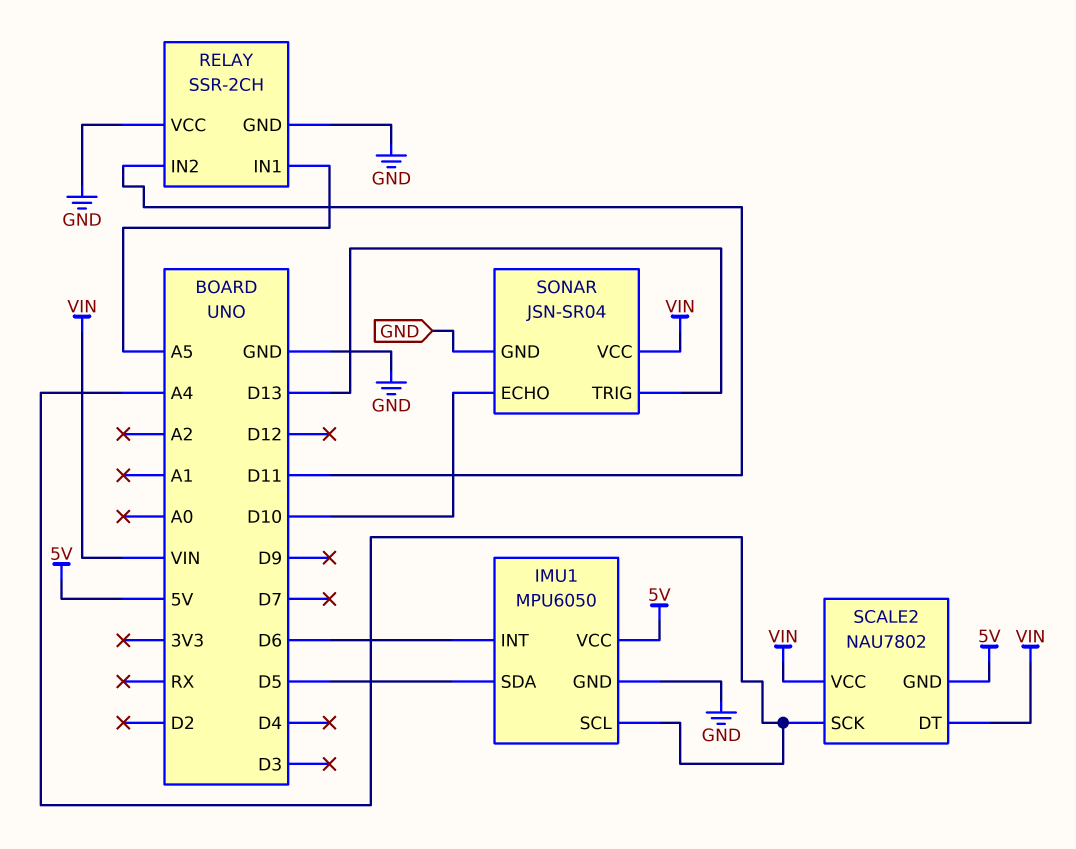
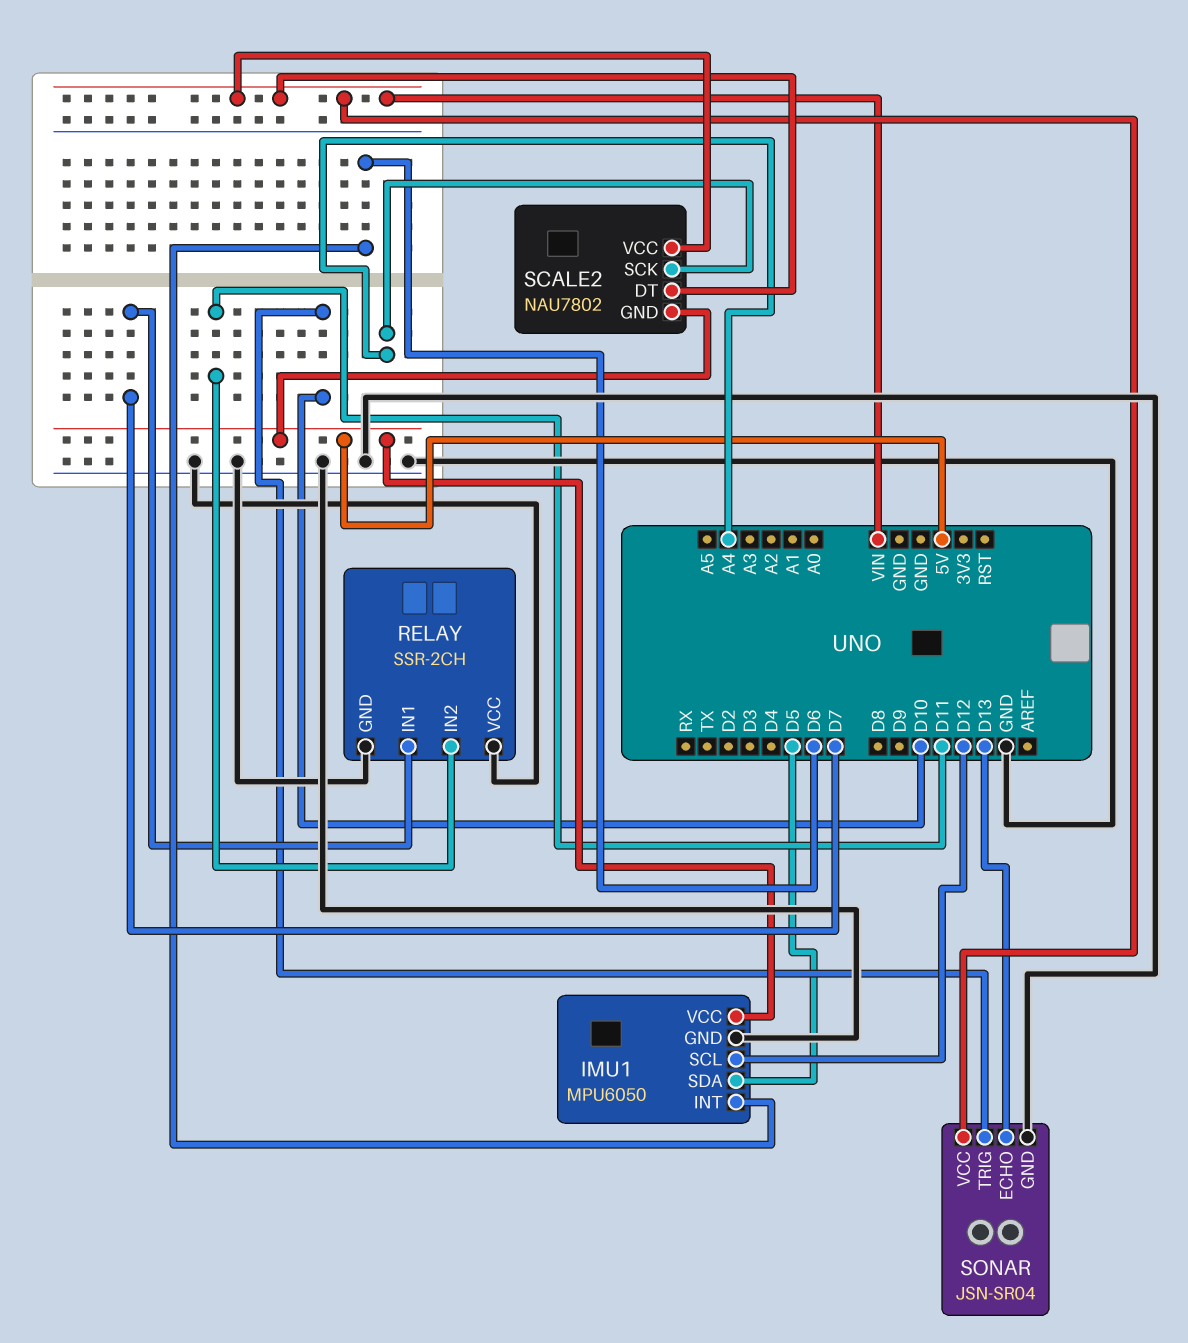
IMU1 pin SCL: A4 -> D12
RELAY pin IN1: A5 -> D7
SONAR pin ECHO: D10 -> D13
SONAR pin TRIG: D13 -> D10

